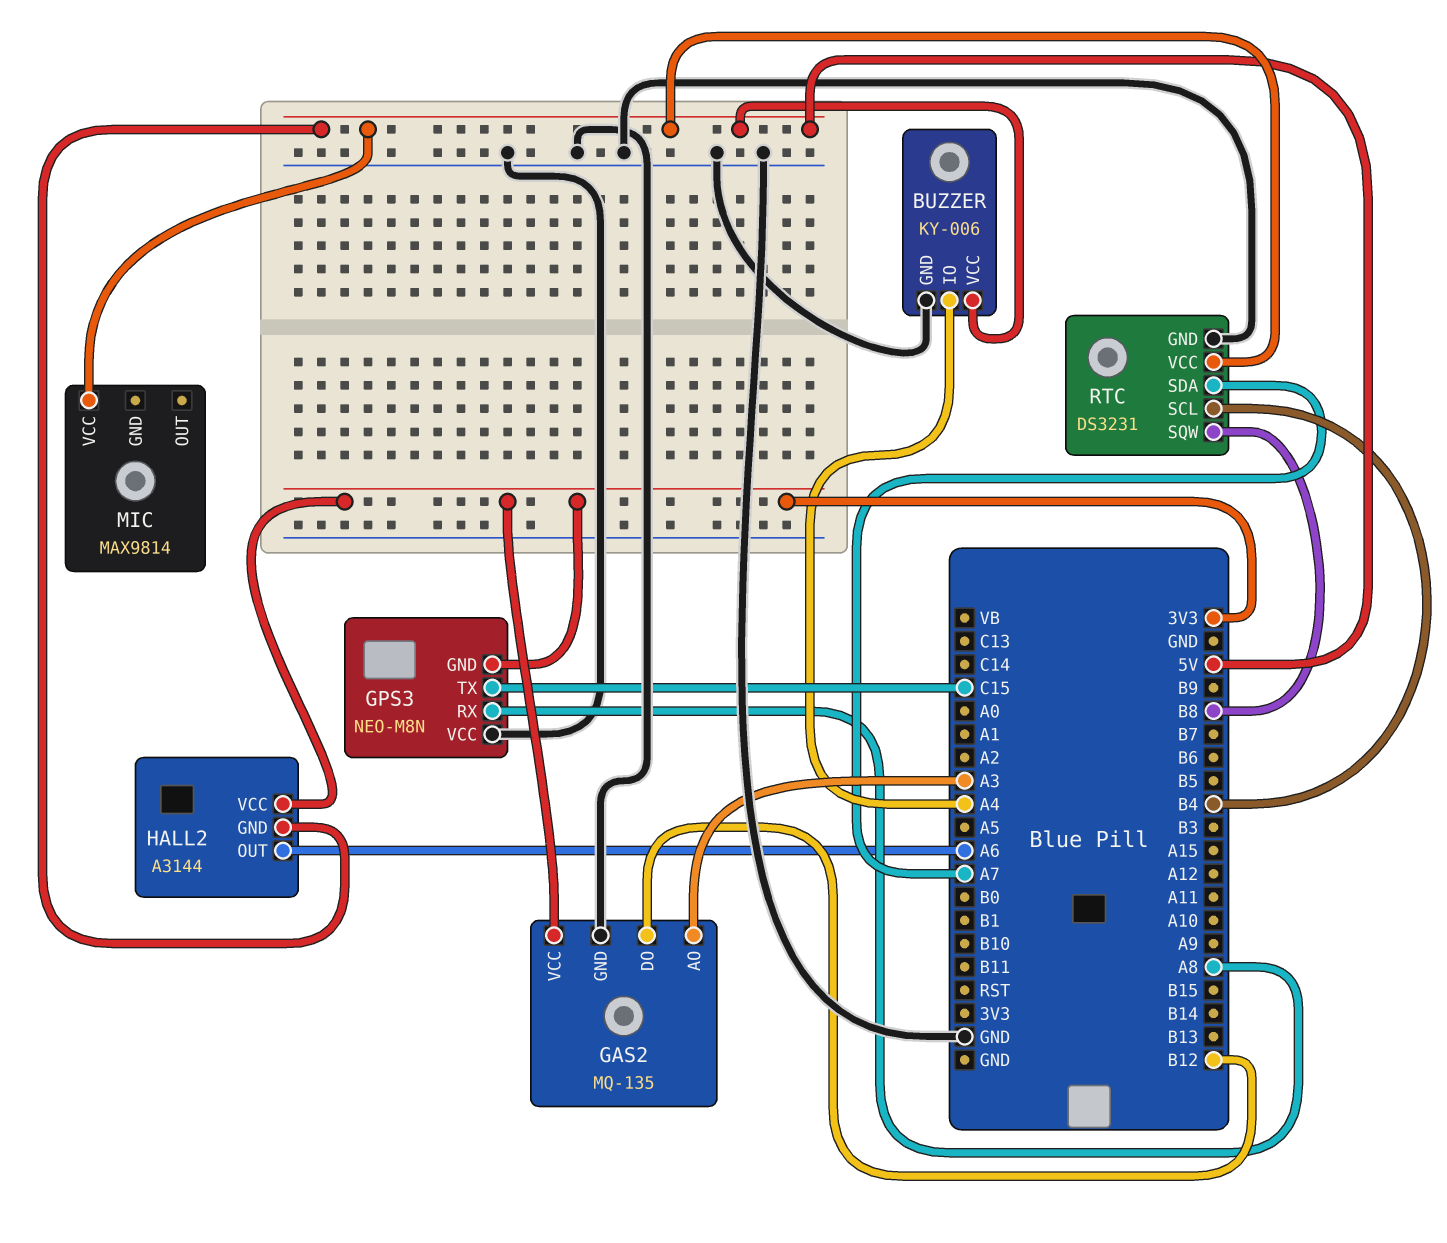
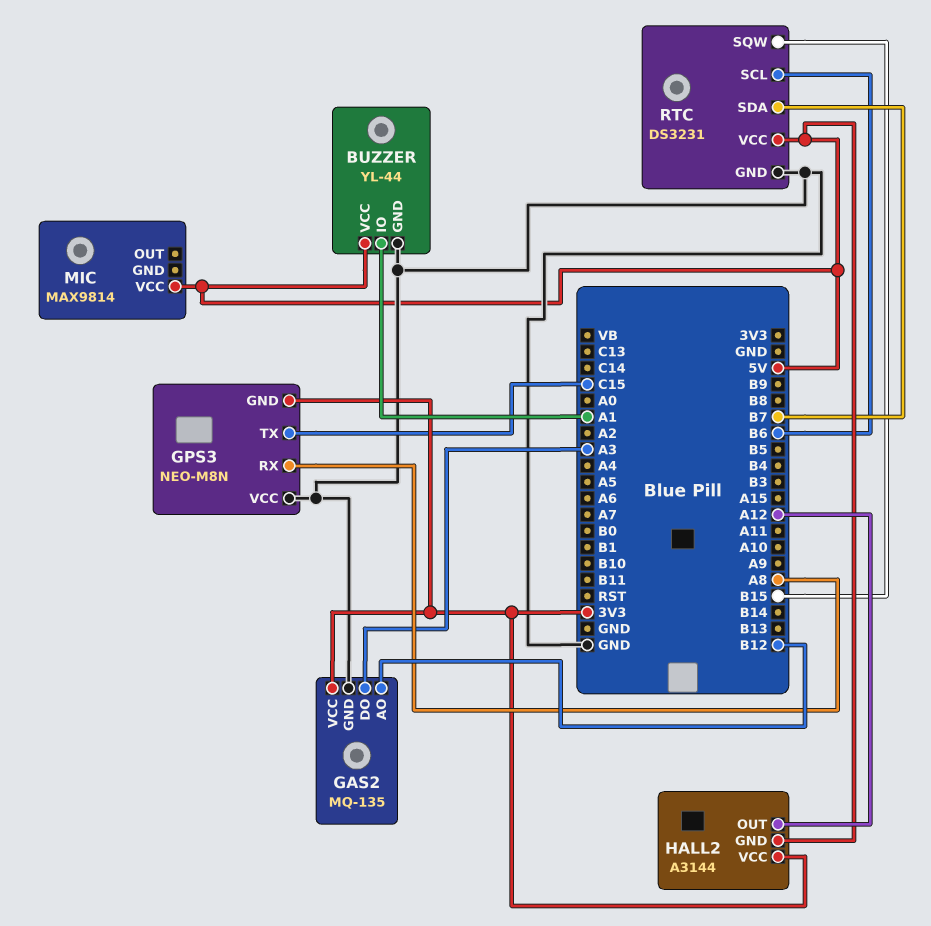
BUZZER: KY-006 -> YL-44
BUZZER pin IO: A4 -> A1
GAS2 pin AO: A3 -> B12
GAS2 pin DO: B12 -> A3
HALL2 pin OUT: A6 -> A12
RTC pin SCL: B4 -> B6
RTC pin SDA: A7 -> B7
RTC pin SQW: B8 -> B15

